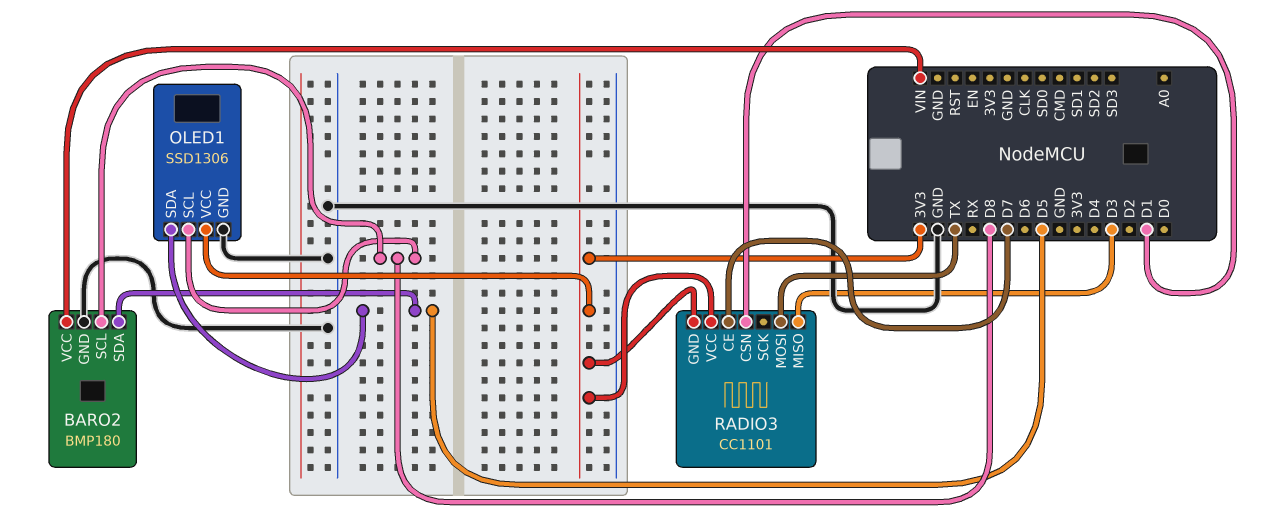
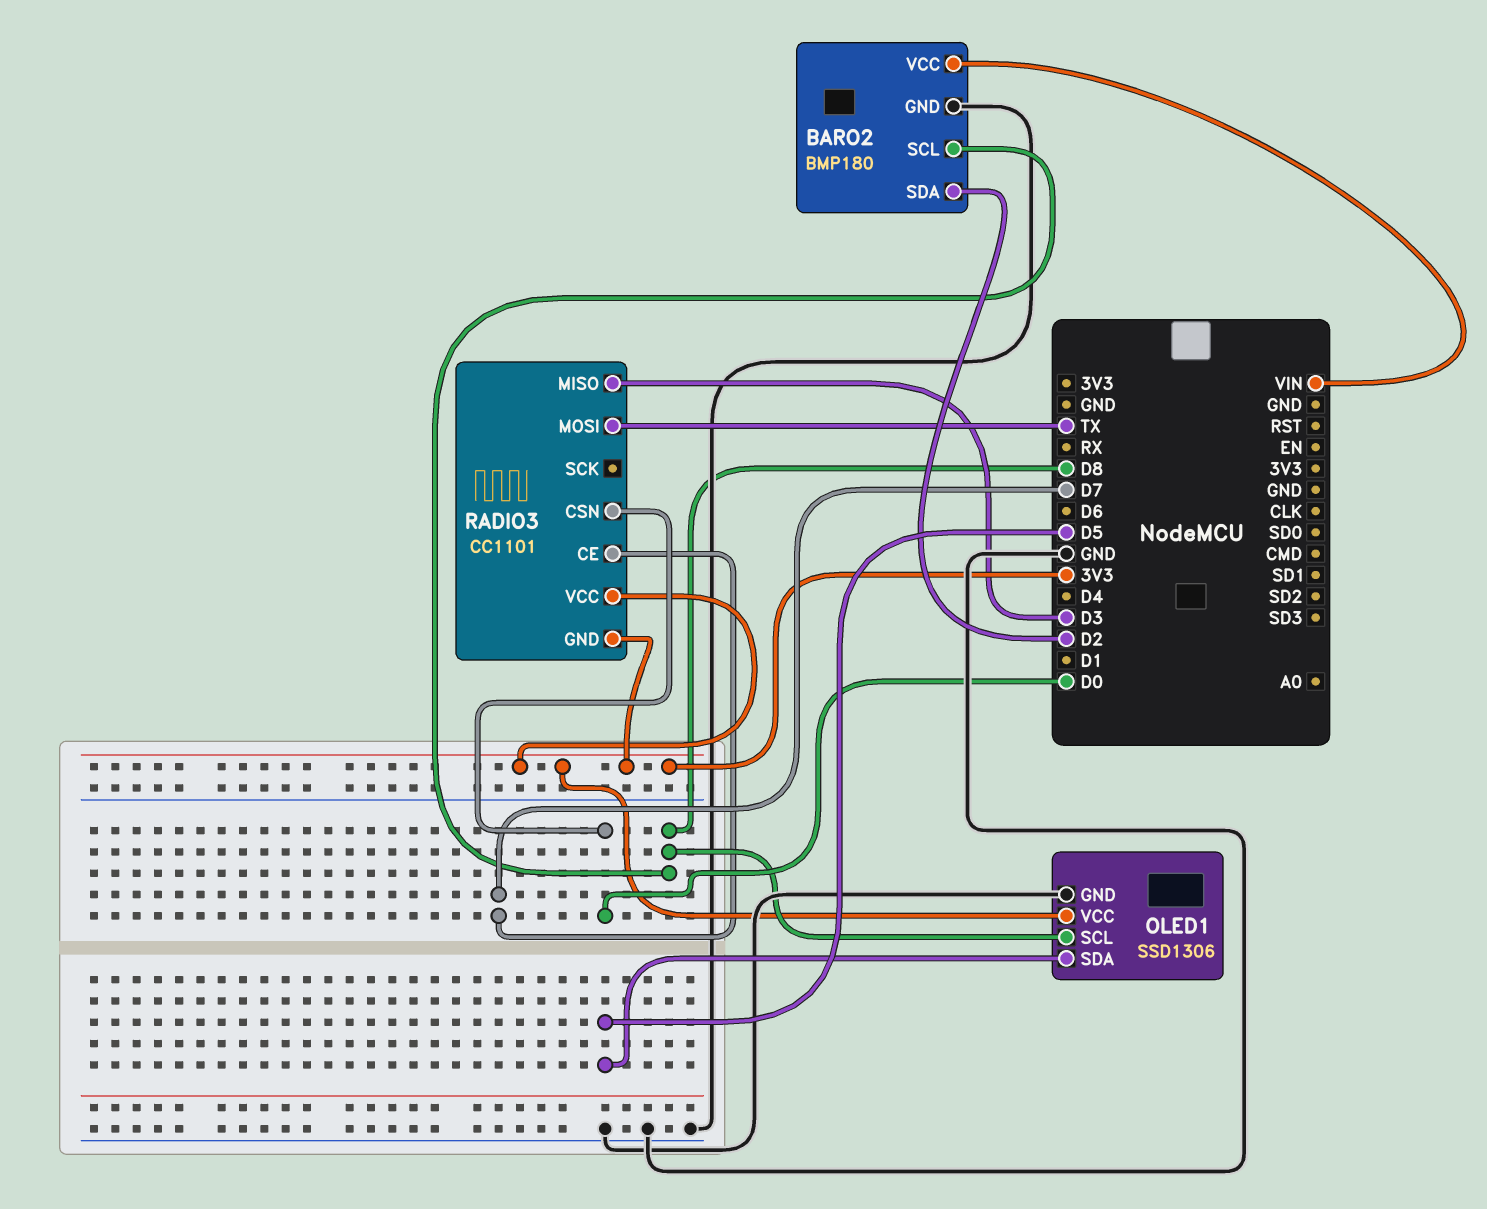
BARO2 pin SDA: D5 -> D2
RADIO3 pin CSN: D1 -> D0

